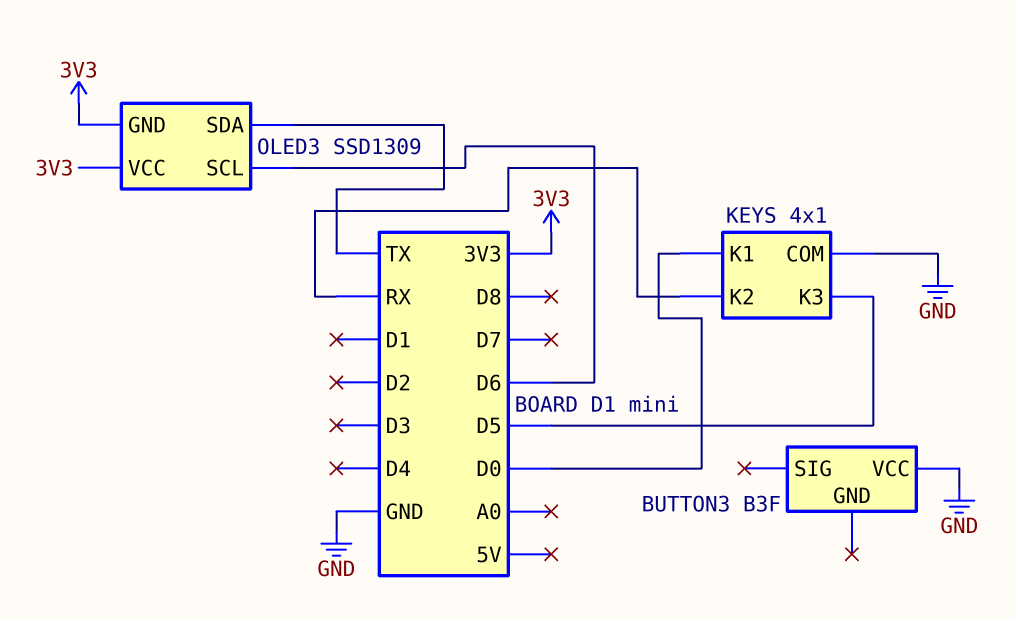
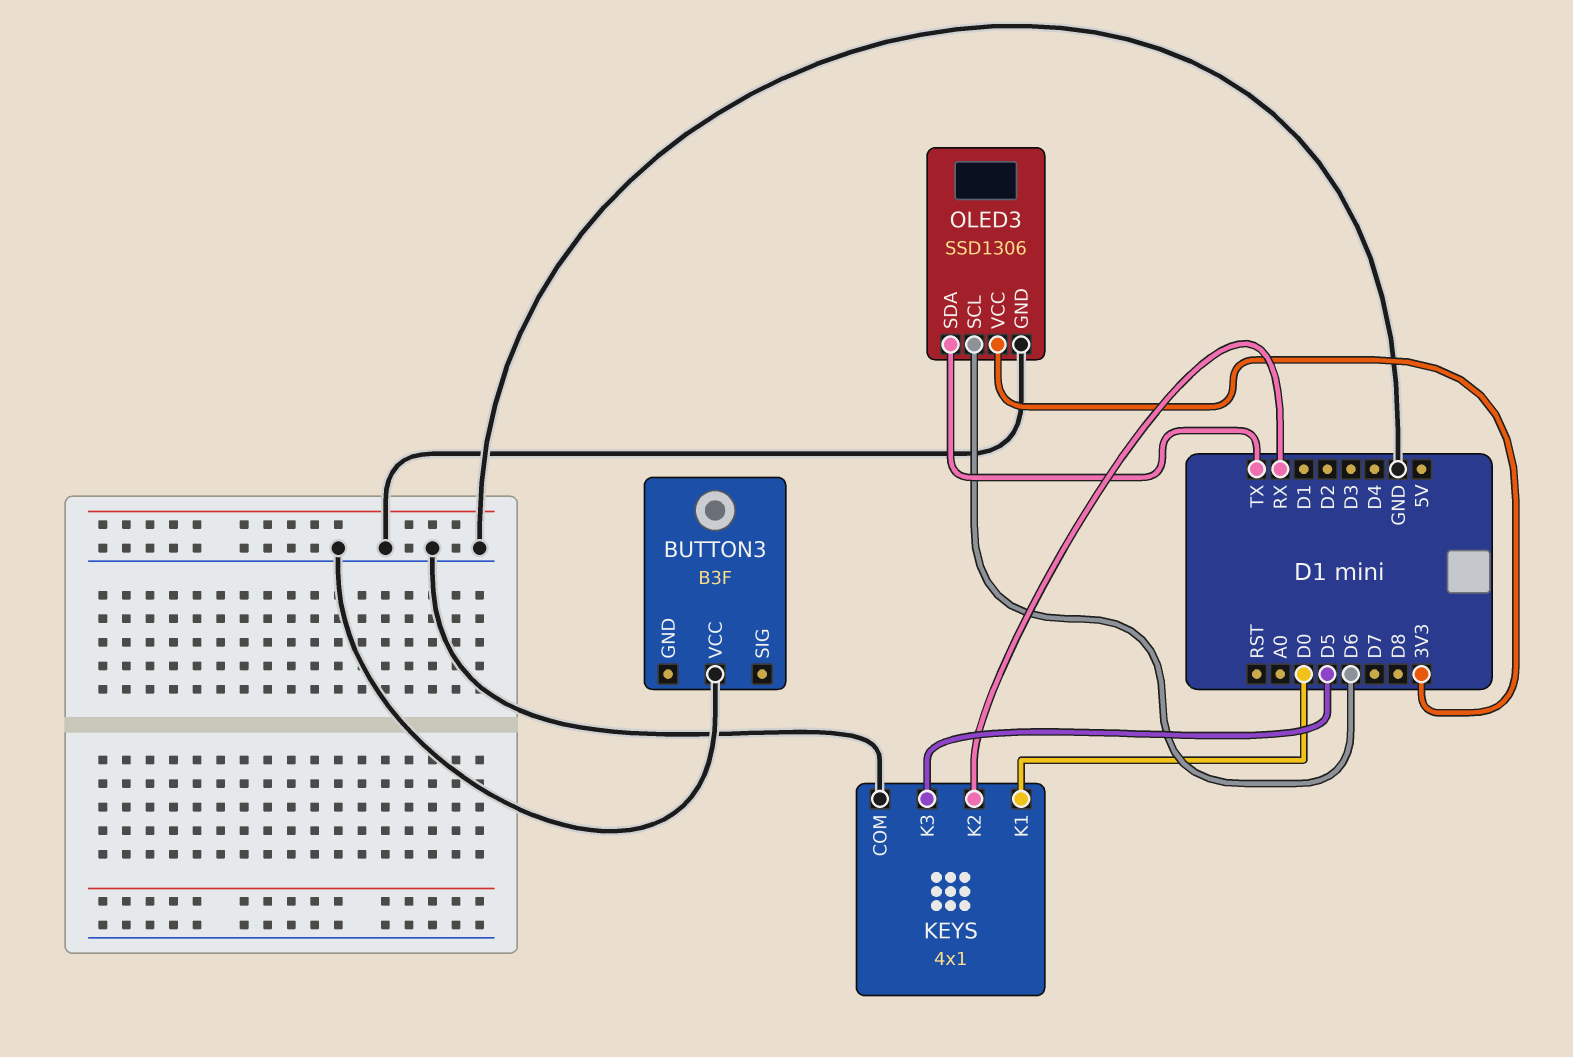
OLED3: SSD1309 -> SSD1306
OLED3 pin GND: 3V3 -> GND

